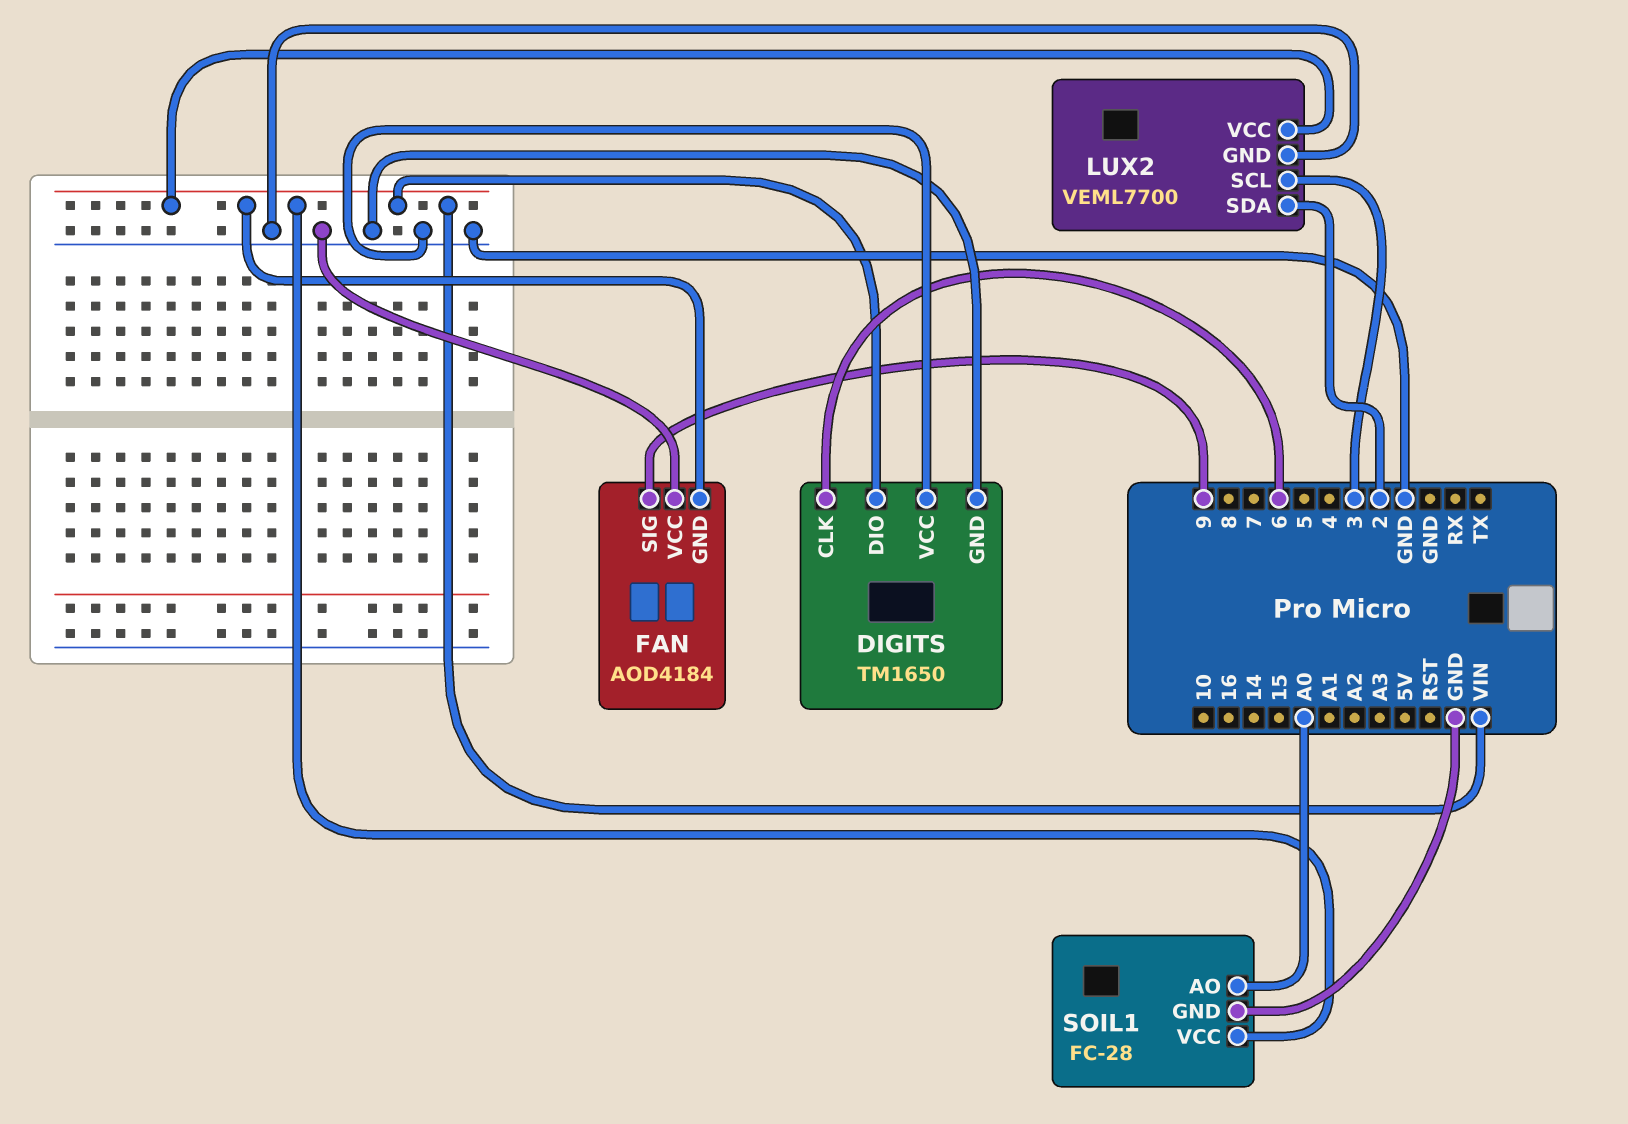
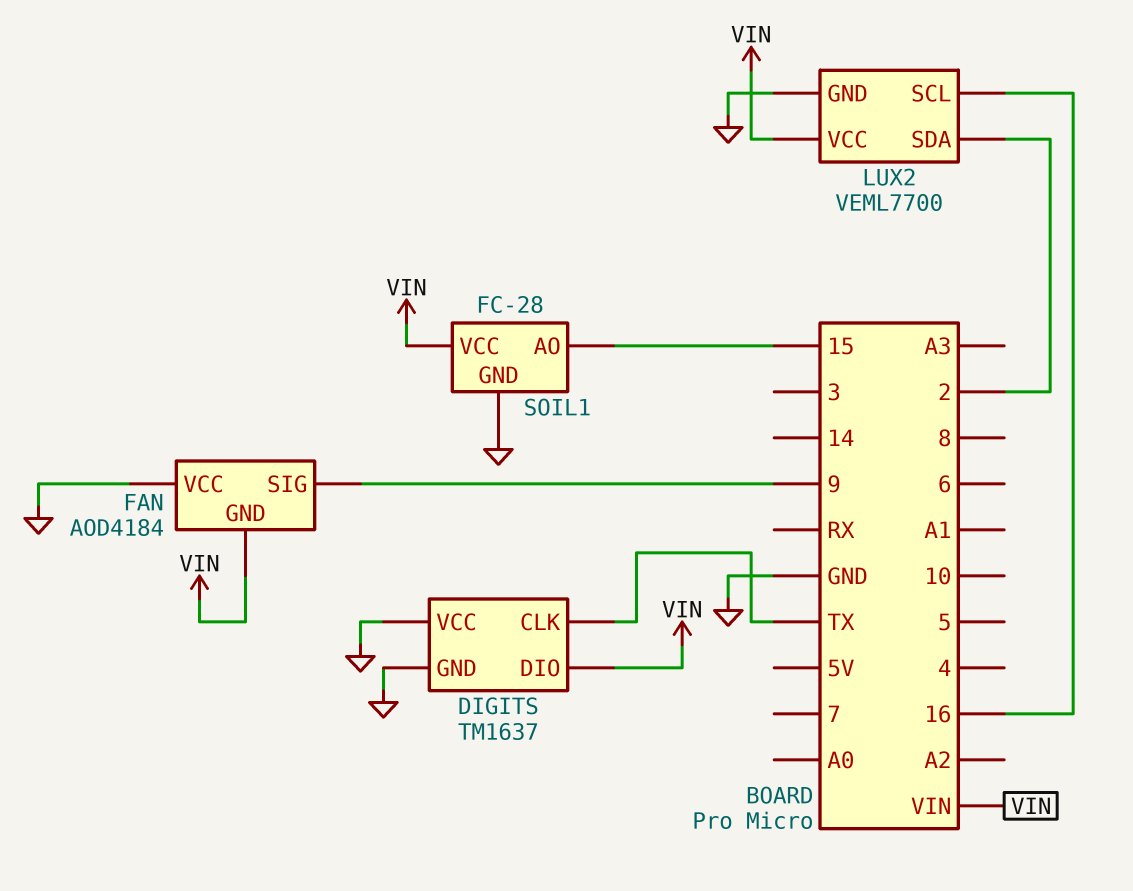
DIGITS: TM1650 -> TM1637
DIGITS pin CLK: 6 -> TX
LUX2 pin SCL: 3 -> 16
SOIL1 pin AO: A0 -> 15

